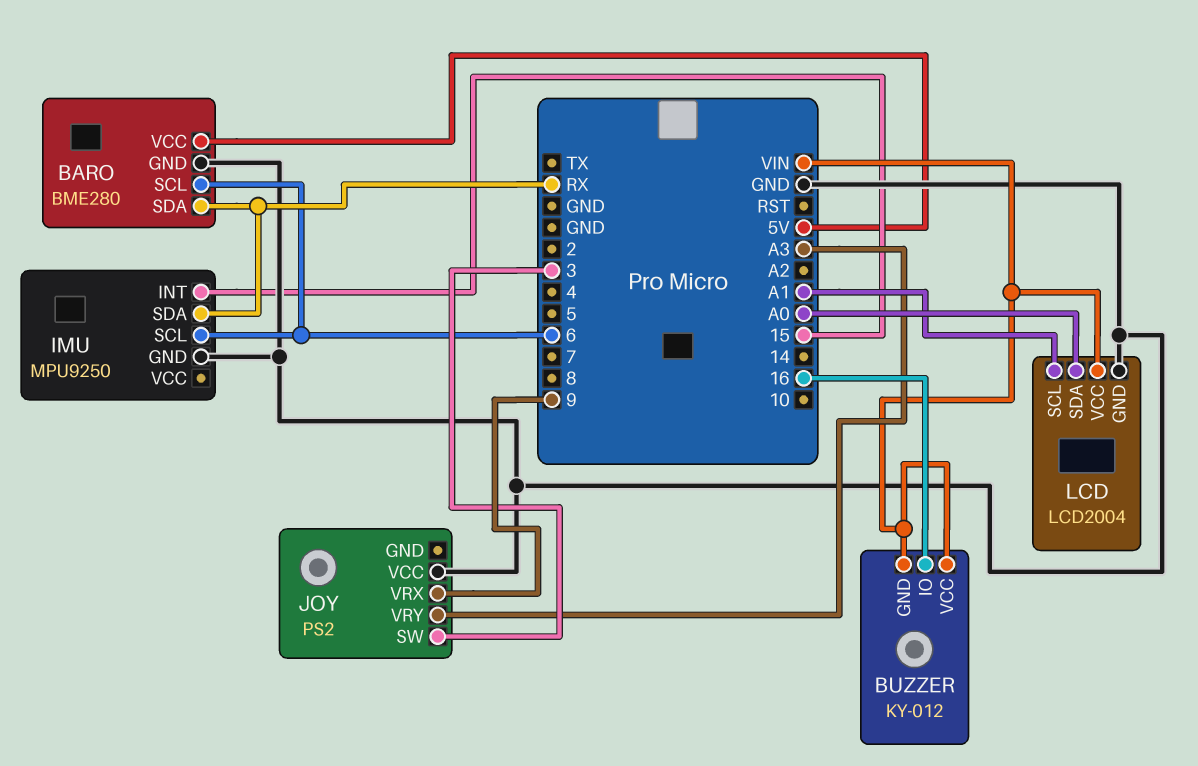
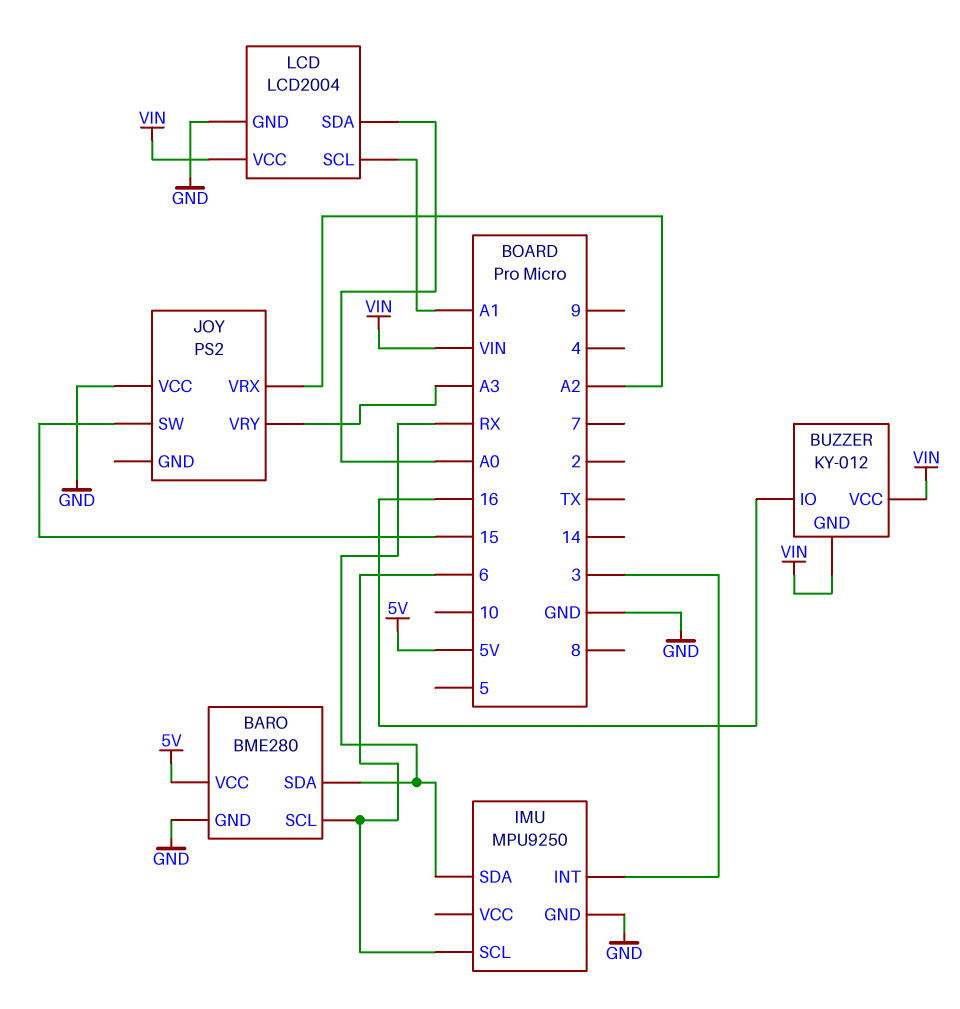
IMU pin INT: 15 -> 3
JOY pin SW: 3 -> 15
JOY pin VRX: 9 -> A2

